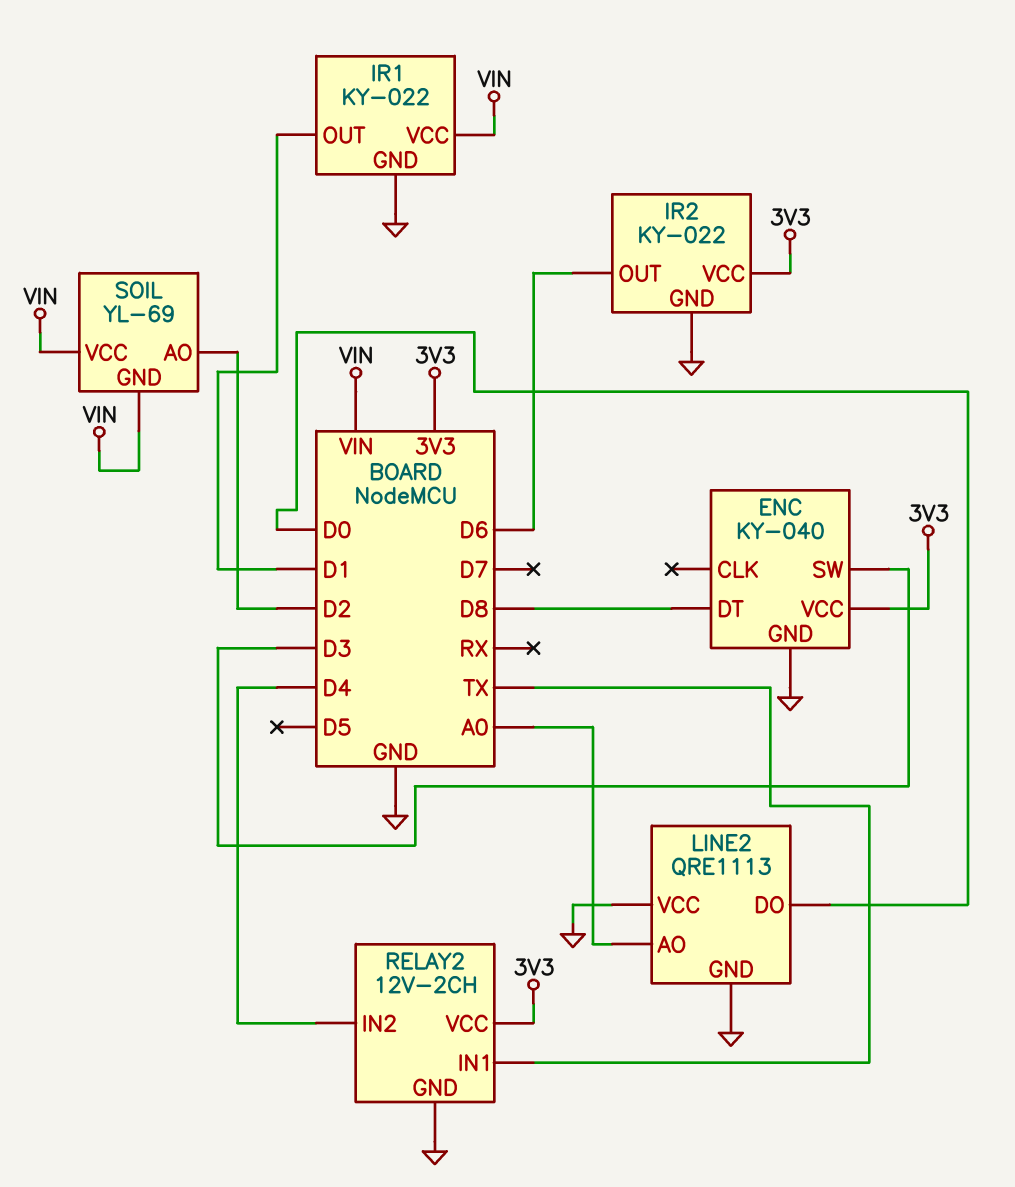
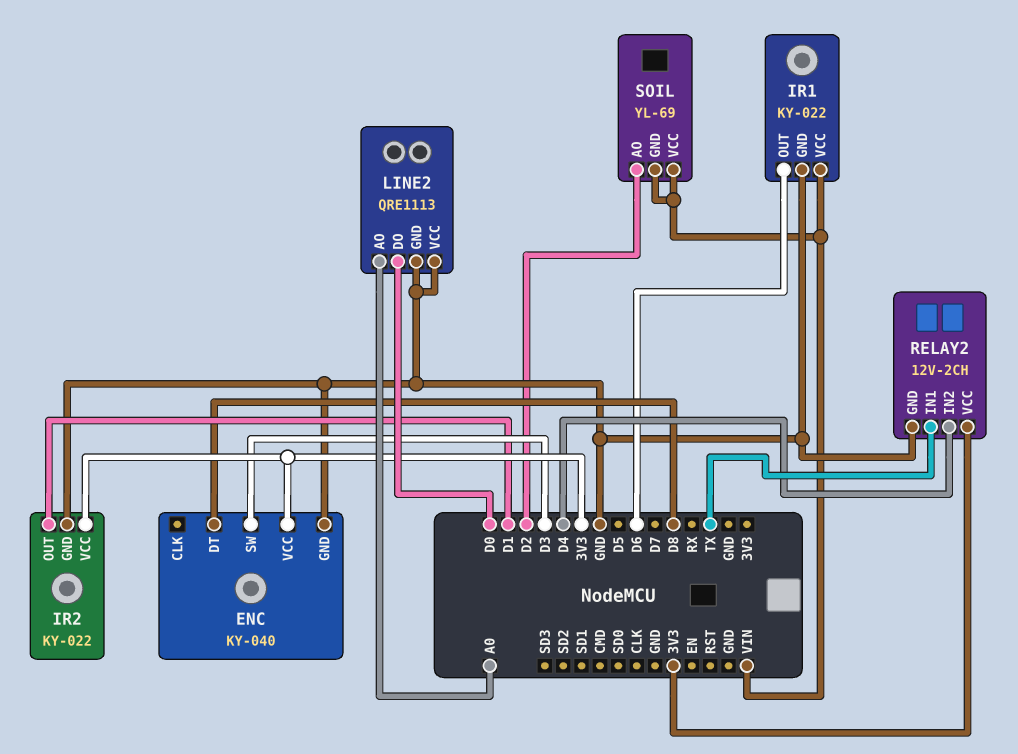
IR1 pin OUT: D1 -> D6
IR2 pin OUT: D6 -> D1

